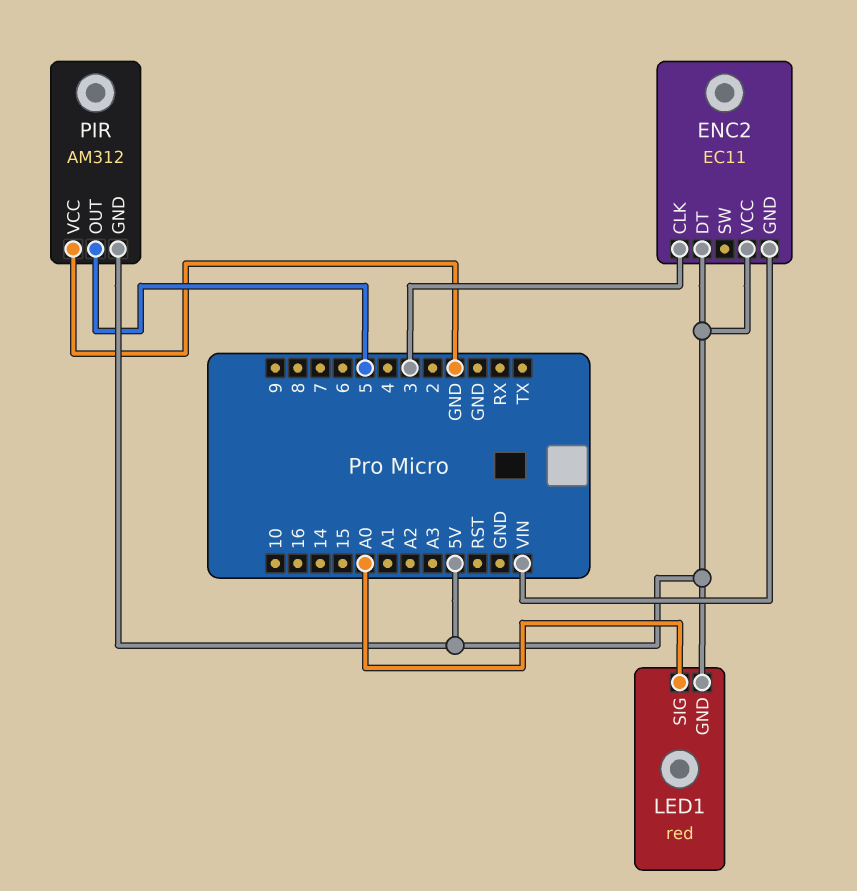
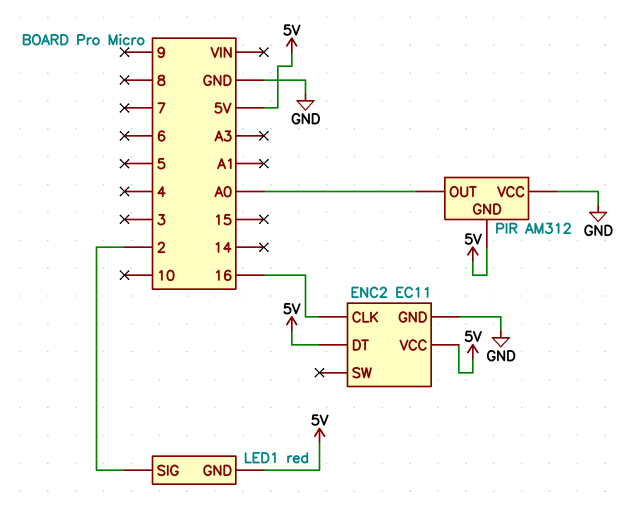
ENC2 pin CLK: 3 -> 16
ENC2 pin GND: VIN -> GND
LED1 pin SIG: A0 -> 2
PIR pin OUT: 5 -> A0

